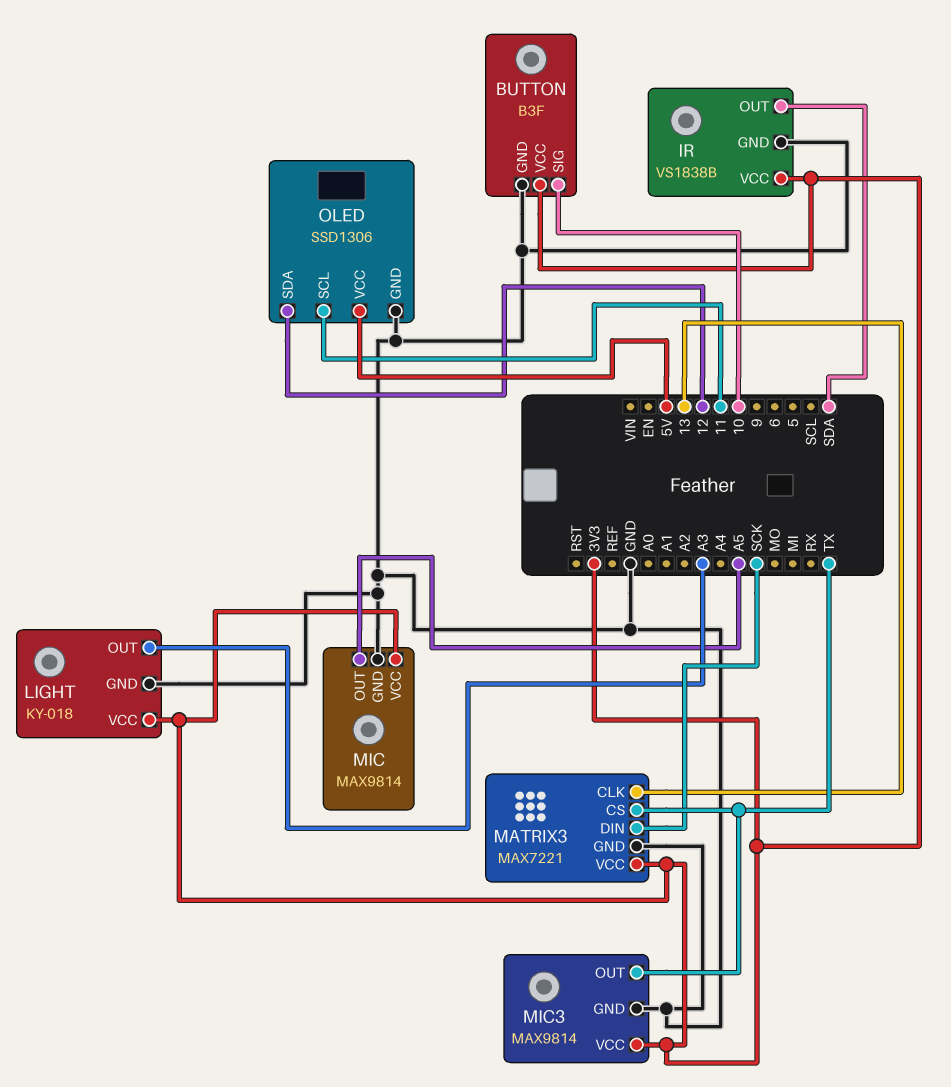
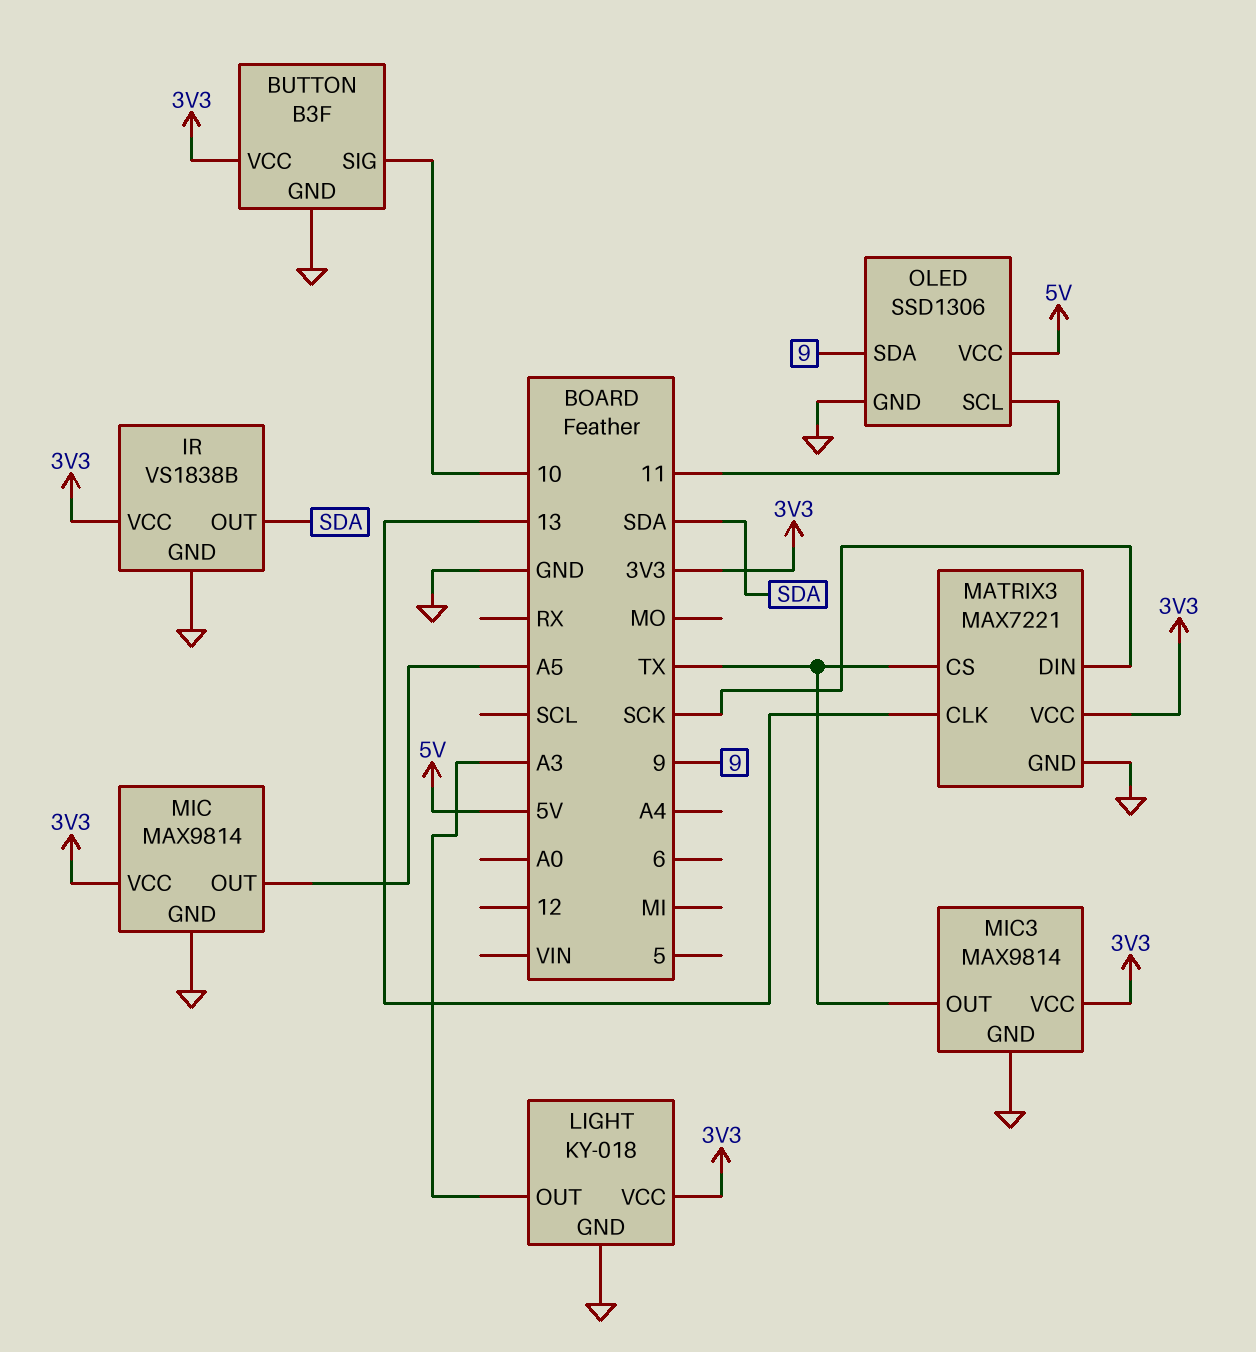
OLED pin SDA: 12 -> 9

